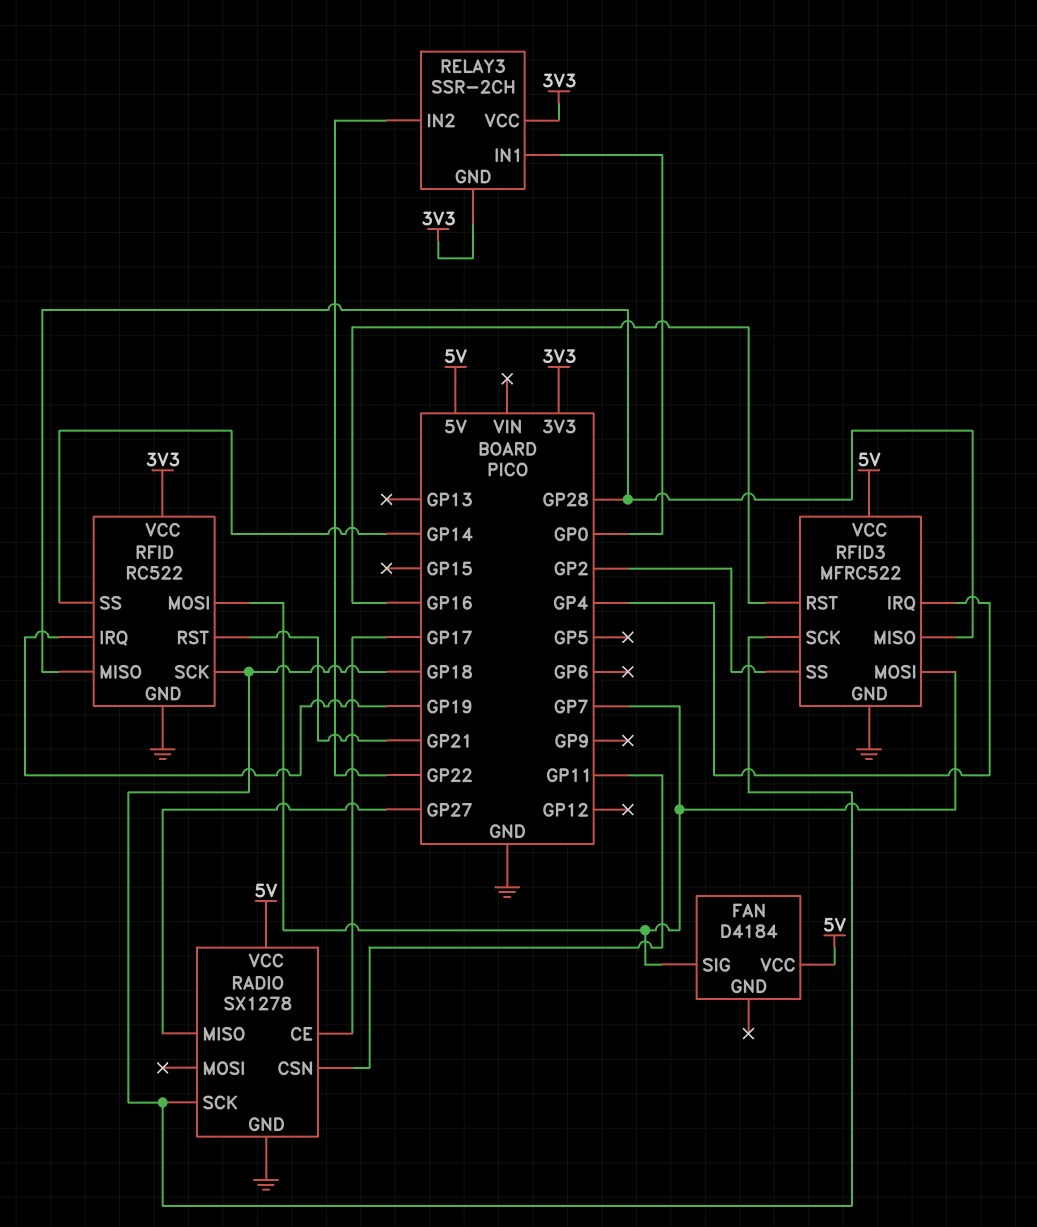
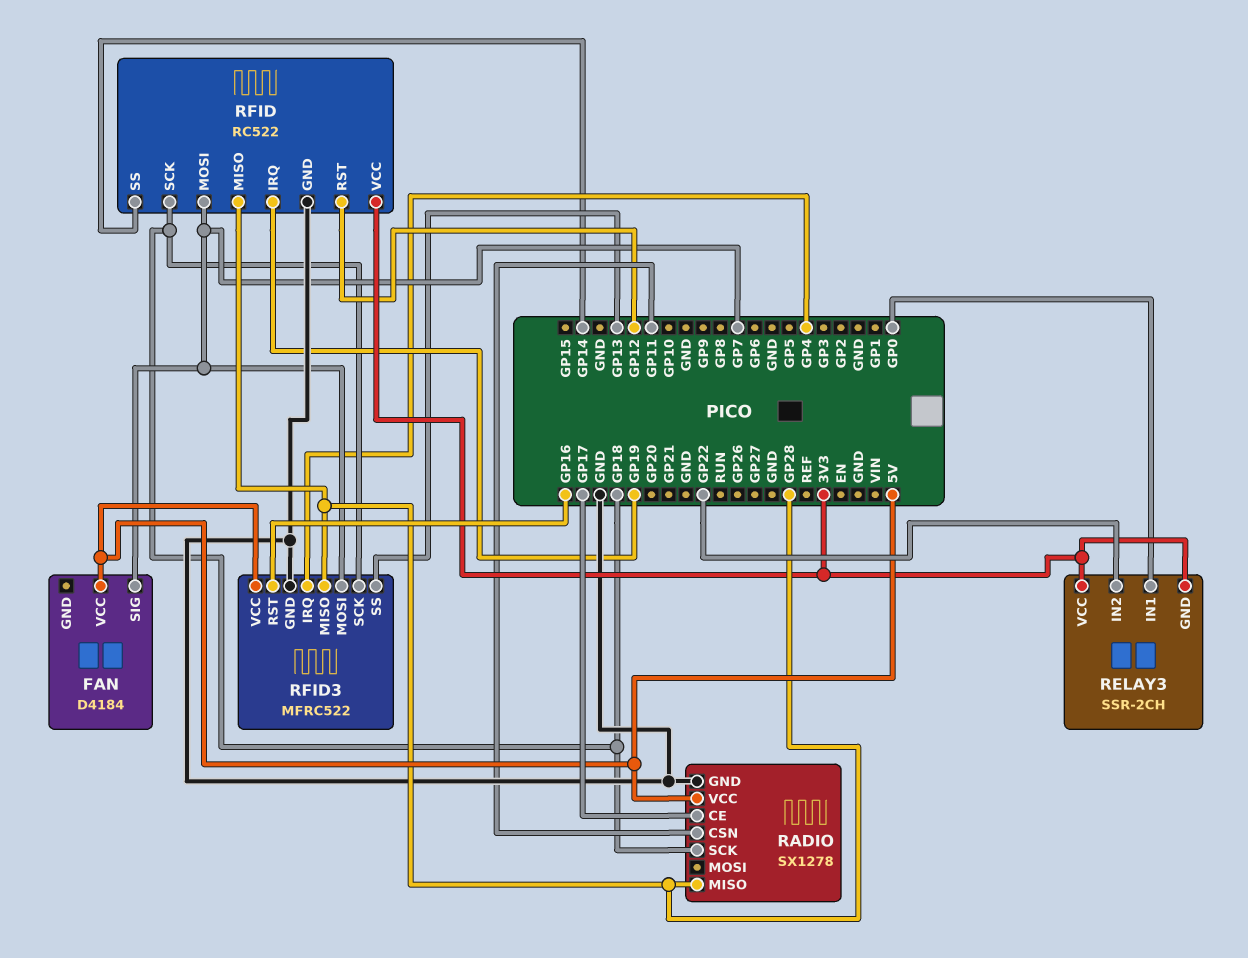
RADIO pin MISO: GP27 -> GP28
RFID pin RST: GP21 -> GP12
RFID3 pin SS: GP2 -> GP13

